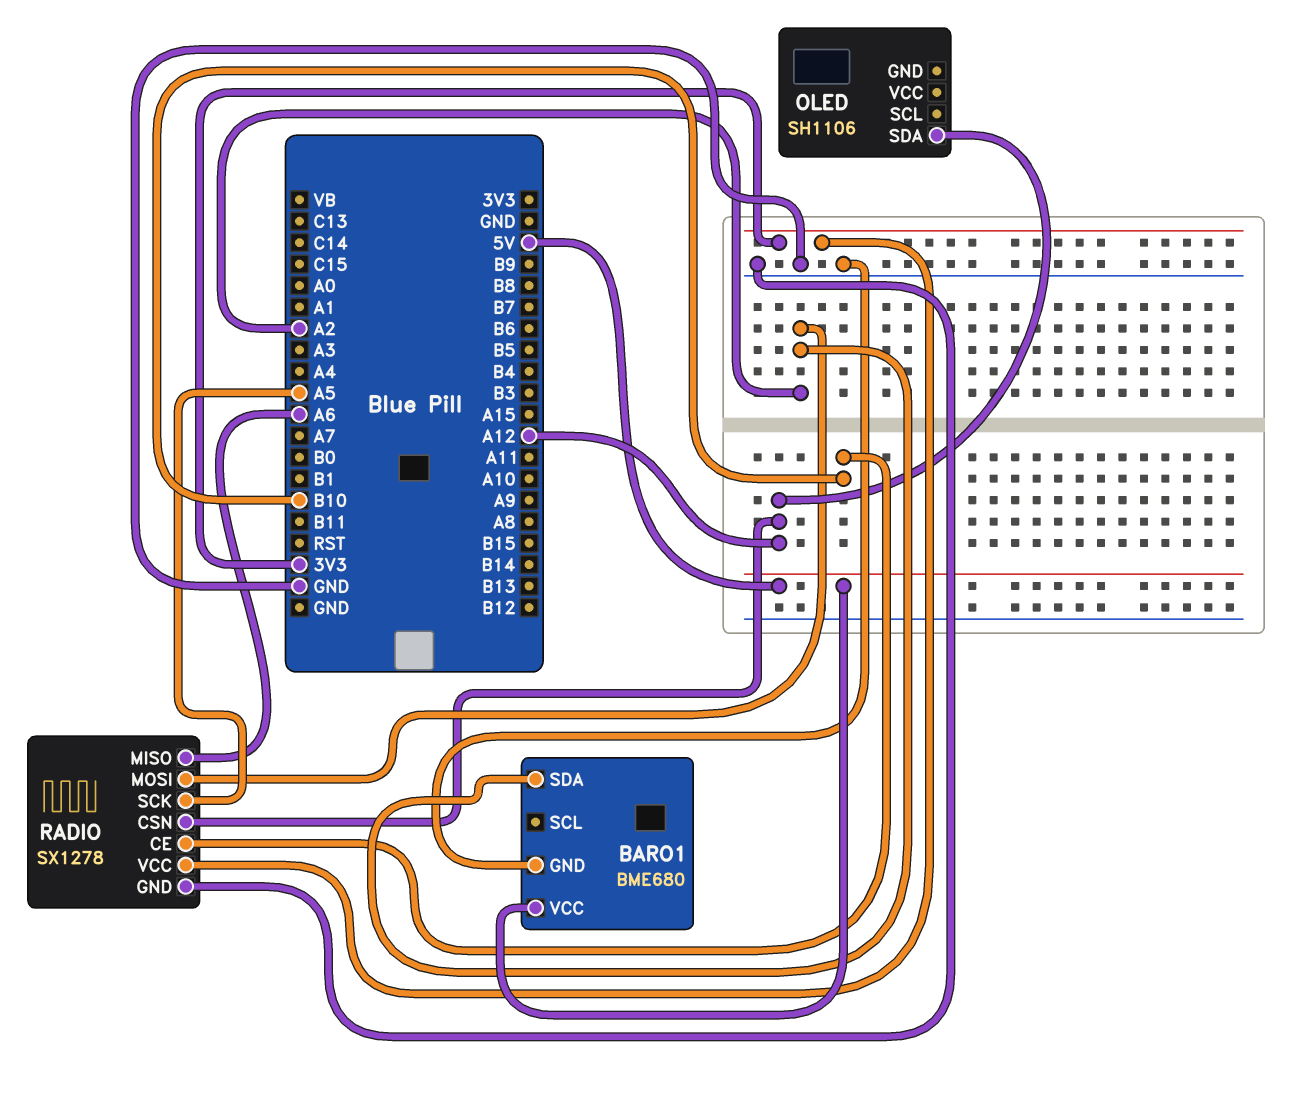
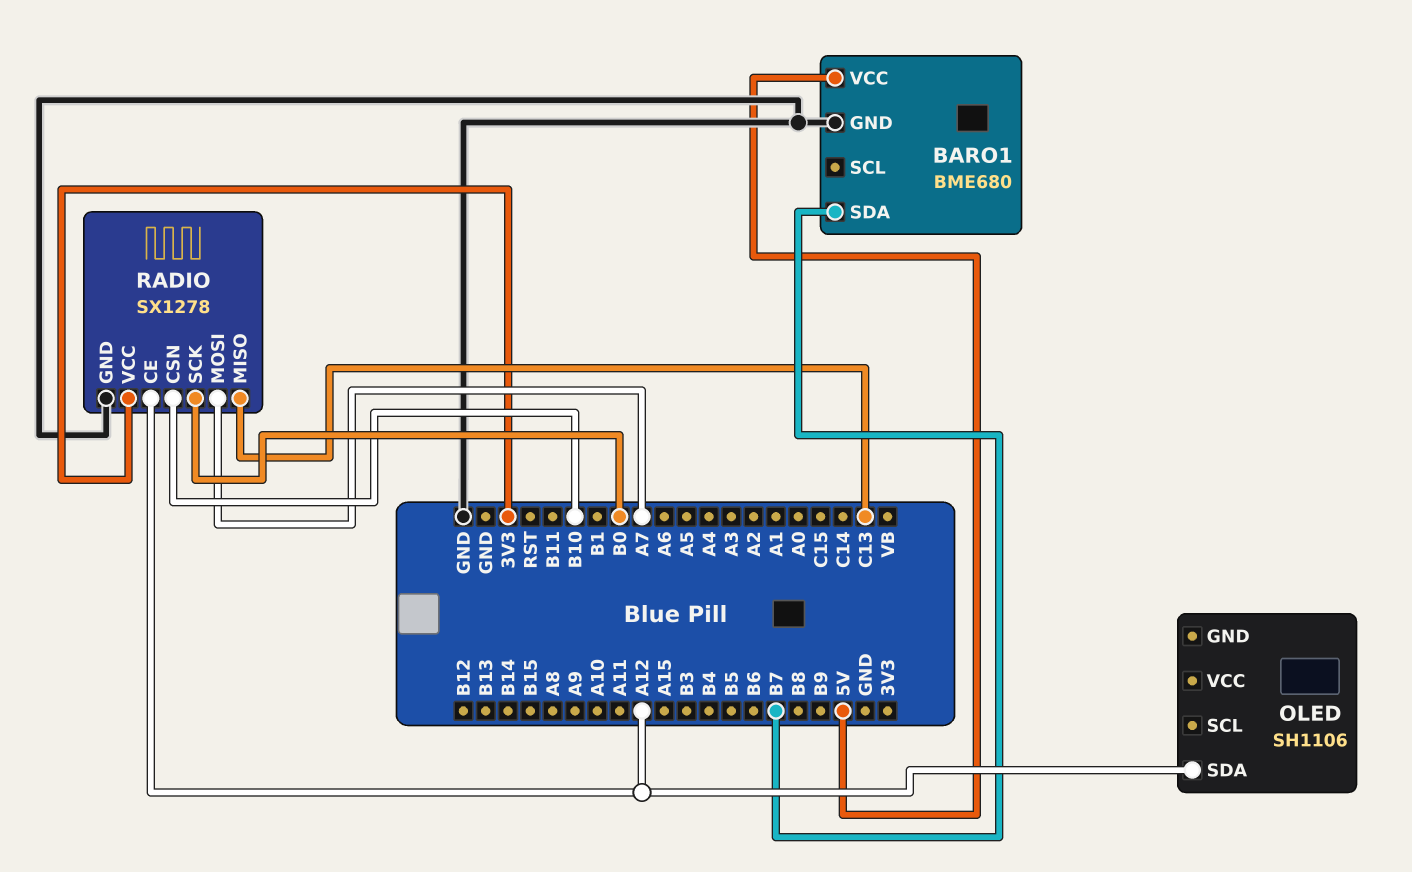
BARO1 pin SDA: A2 -> B7
RADIO pin CE: B10 -> A12
RADIO pin CSN: A12 -> B10
RADIO pin MISO: A6 -> C13
RADIO pin MOSI: A2 -> A7
RADIO pin SCK: A5 -> B0

